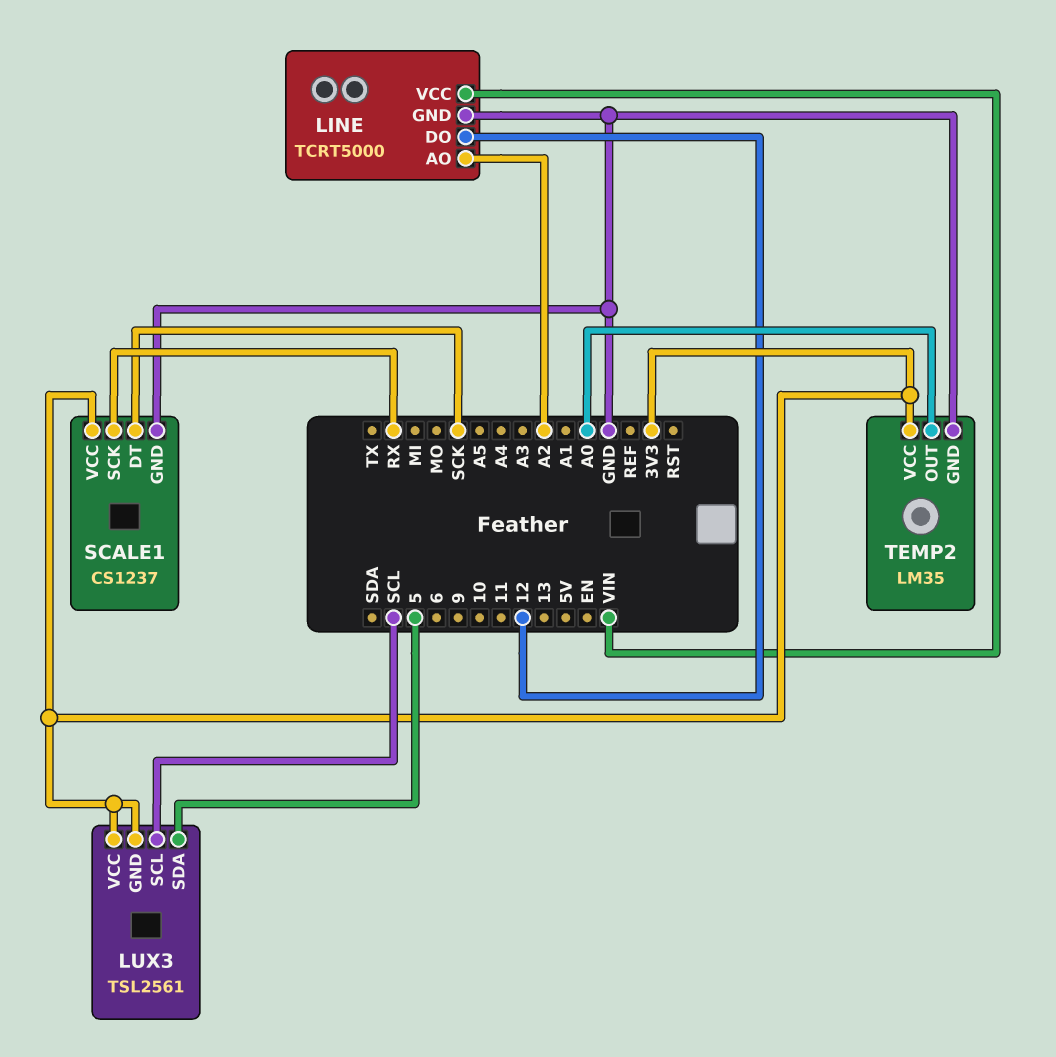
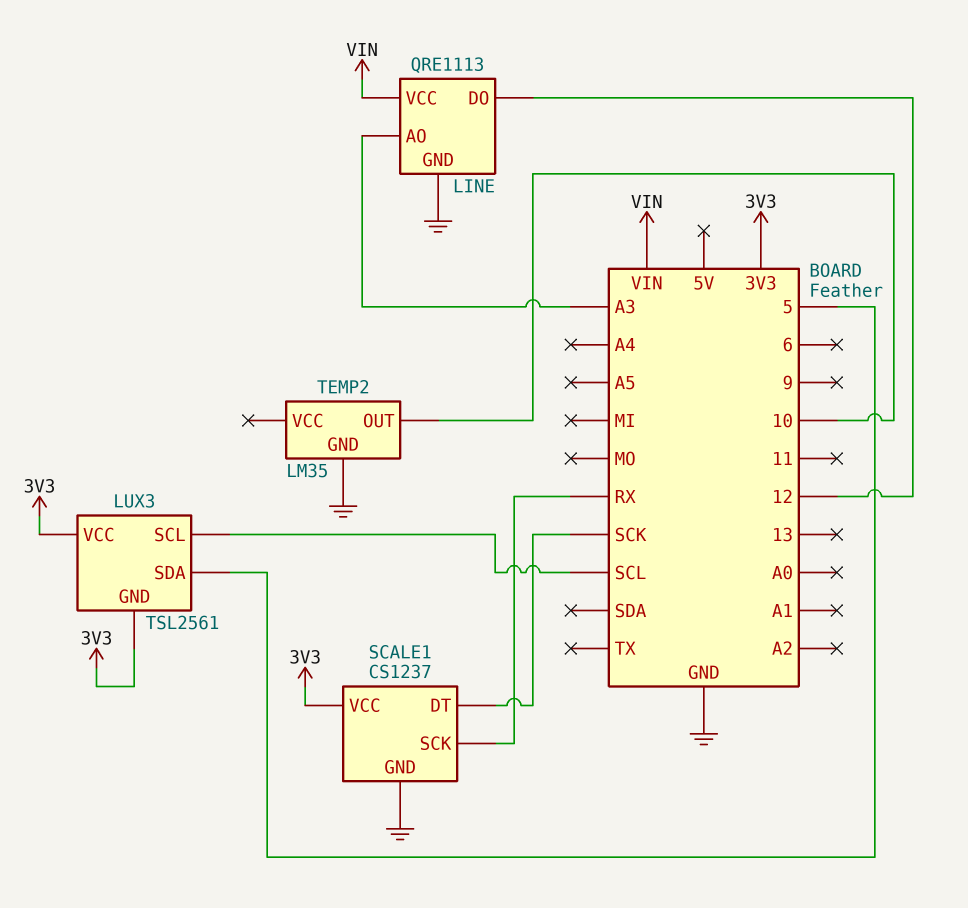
LINE: TCRT5000 -> QRE1113
LINE pin AO: A2 -> A3
TEMP2 pin OUT: A0 -> 10
TEMP2 pin VCC: 3V3 -> none

